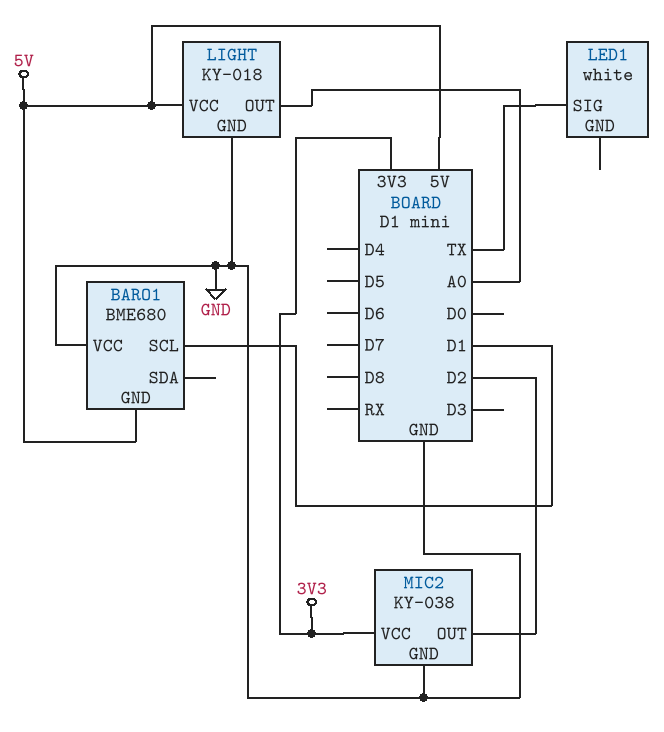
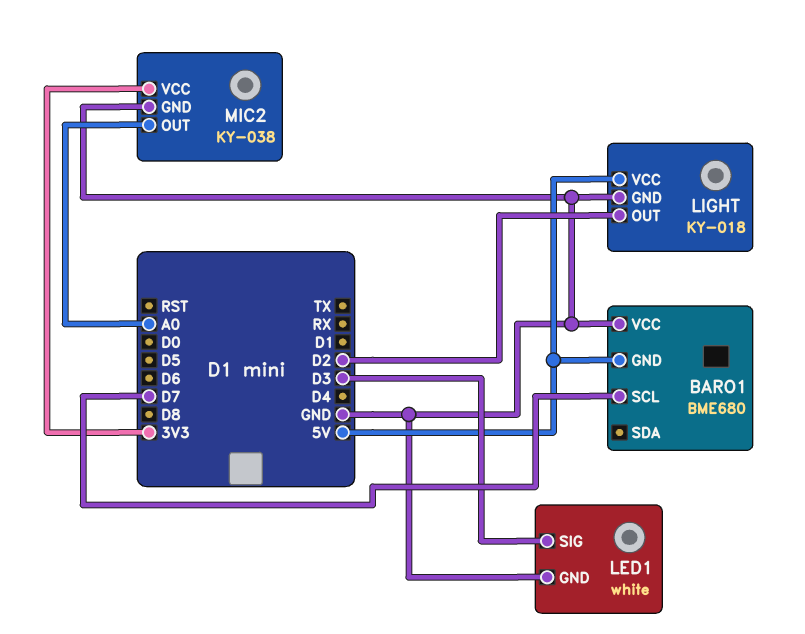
BARO1 pin SCL: D1 -> D7
LED1 pin GND: none -> GND
LED1 pin SIG: TX -> D3
LIGHT pin OUT: A0 -> D2
MIC2 pin OUT: D2 -> A0

